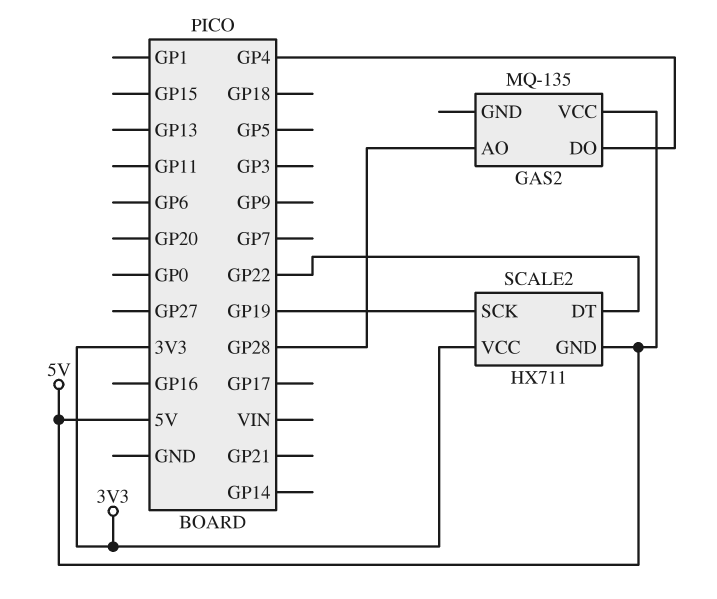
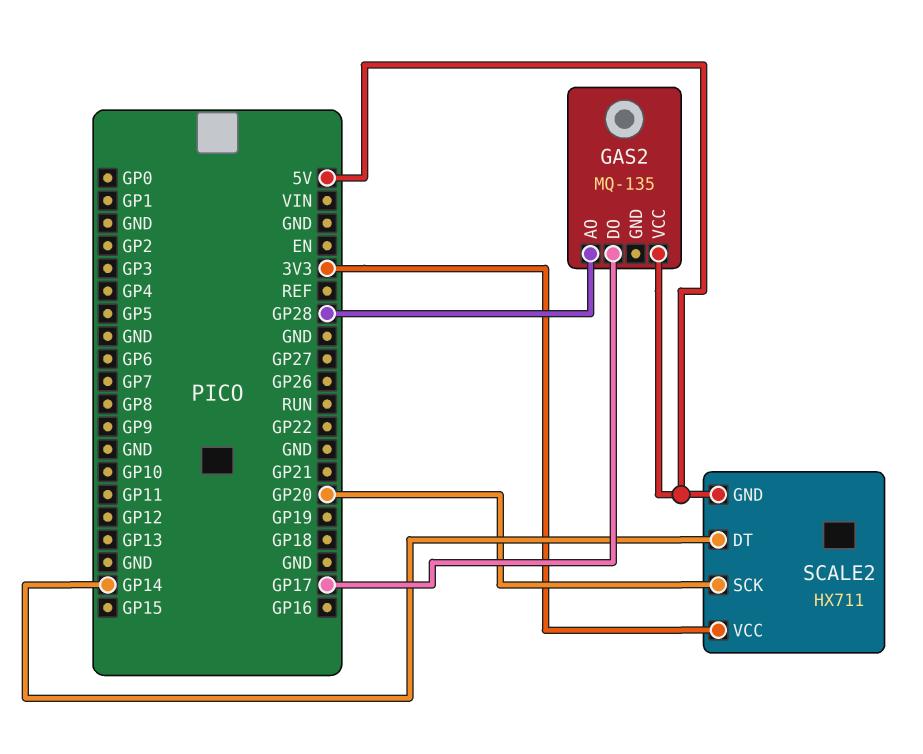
GAS2 pin DO: GP4 -> GP17
SCALE2 pin DT: GP22 -> GP14
SCALE2 pin SCK: GP19 -> GP20

